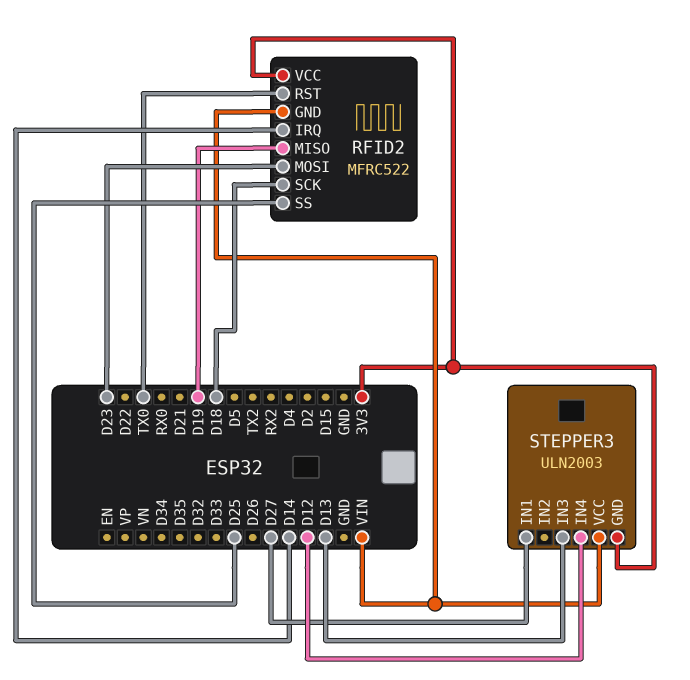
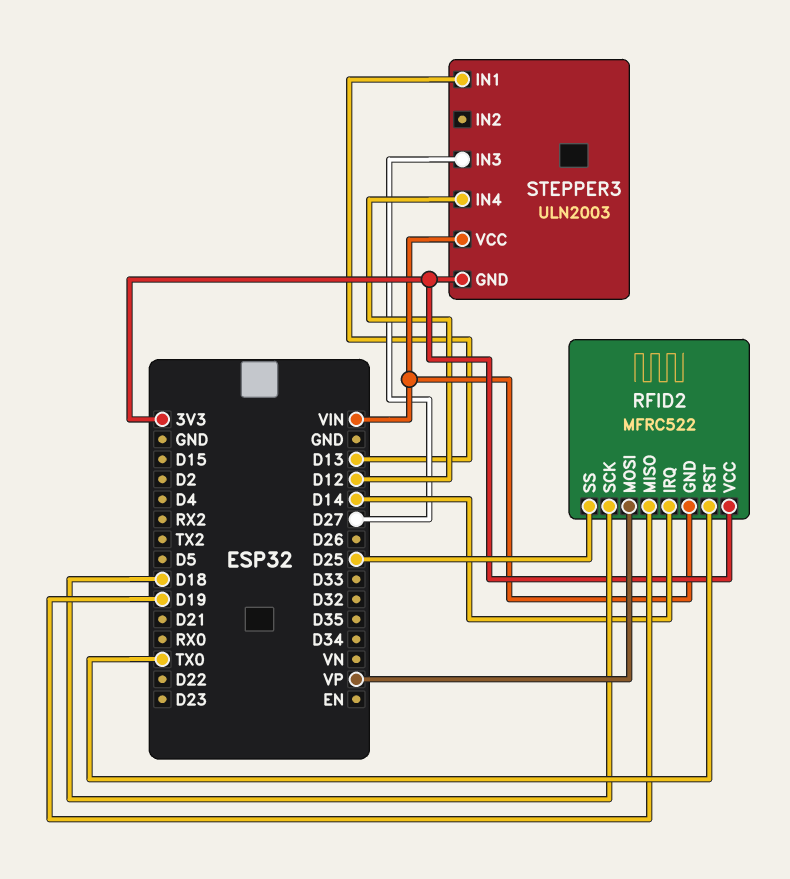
RFID2 pin MOSI: D23 -> VP
STEPPER3 pin IN1: D27 -> D13
STEPPER3 pin IN3: D13 -> D27

